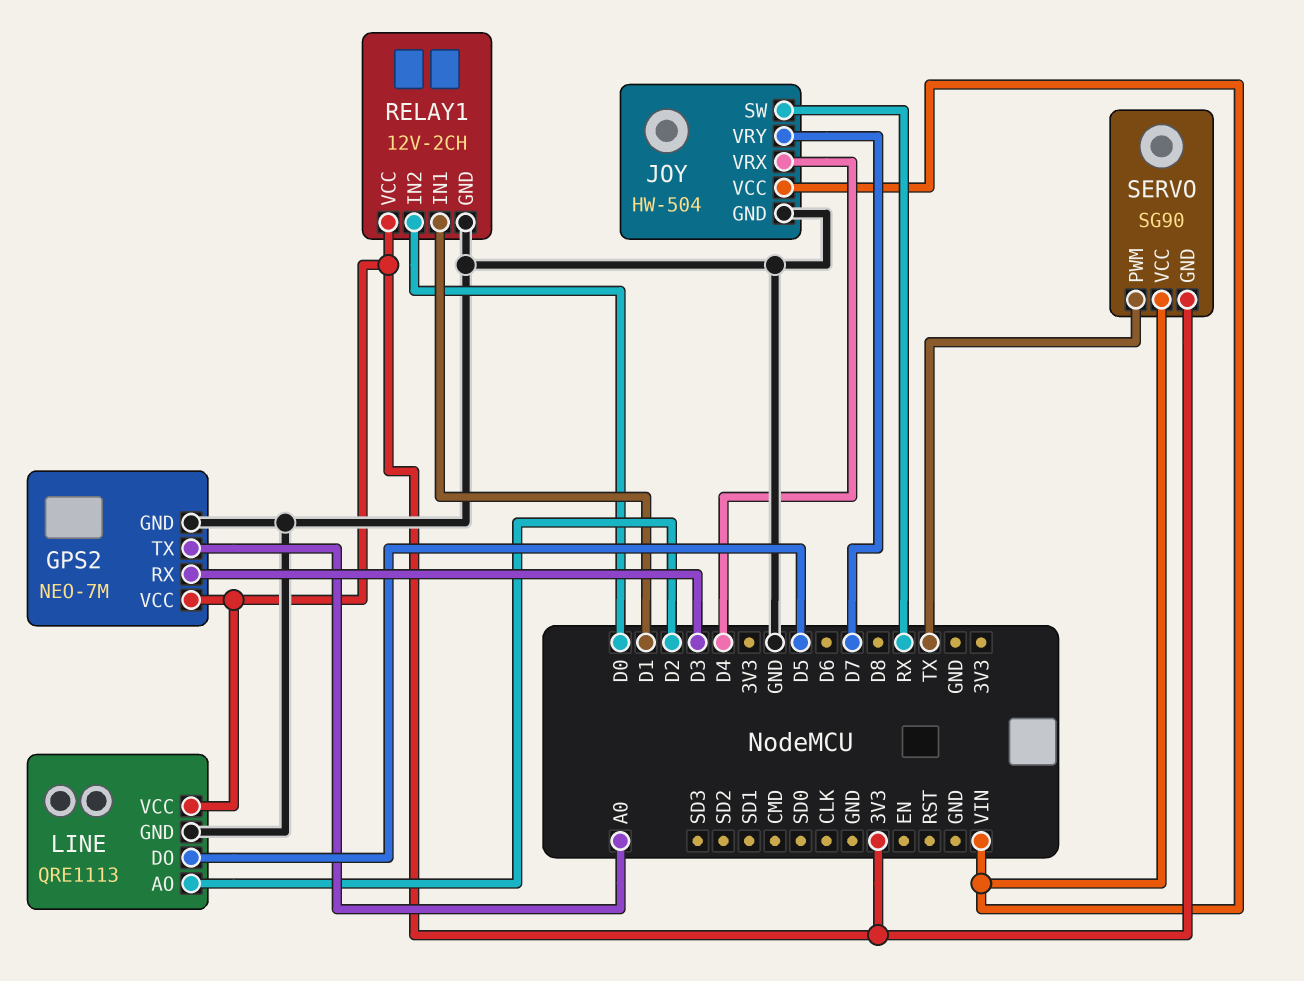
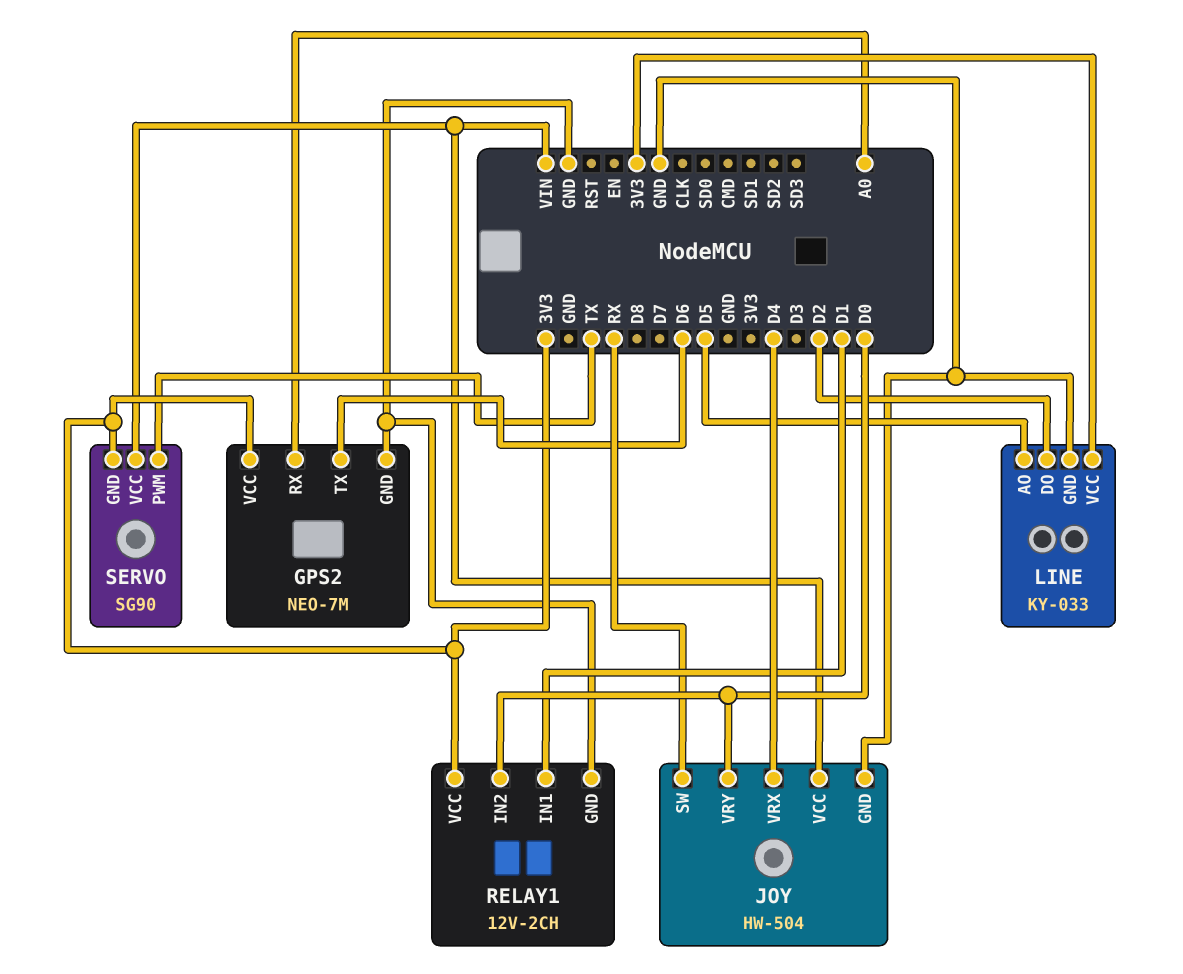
GPS2 pin RX: D3 -> A0
GPS2 pin TX: A0 -> D6
JOY pin VRY: D7 -> D0
LINE: QRE1113 -> KY-033
LINE pin AO: D2 -> D5
LINE pin DO: D5 -> D2

